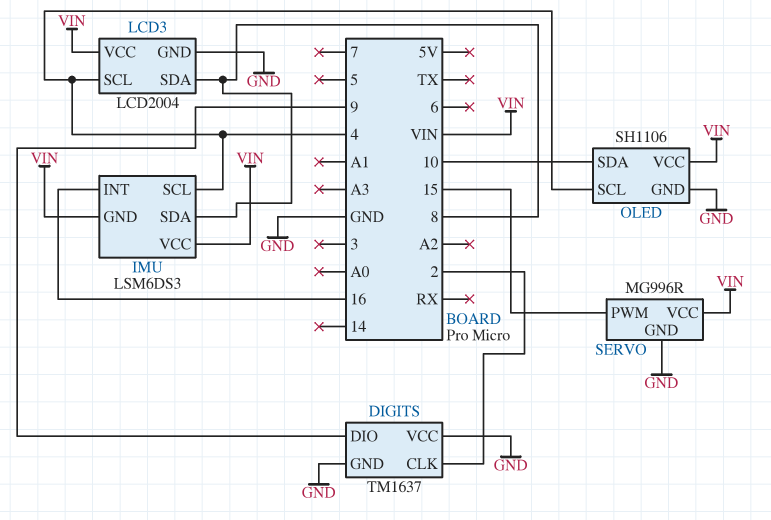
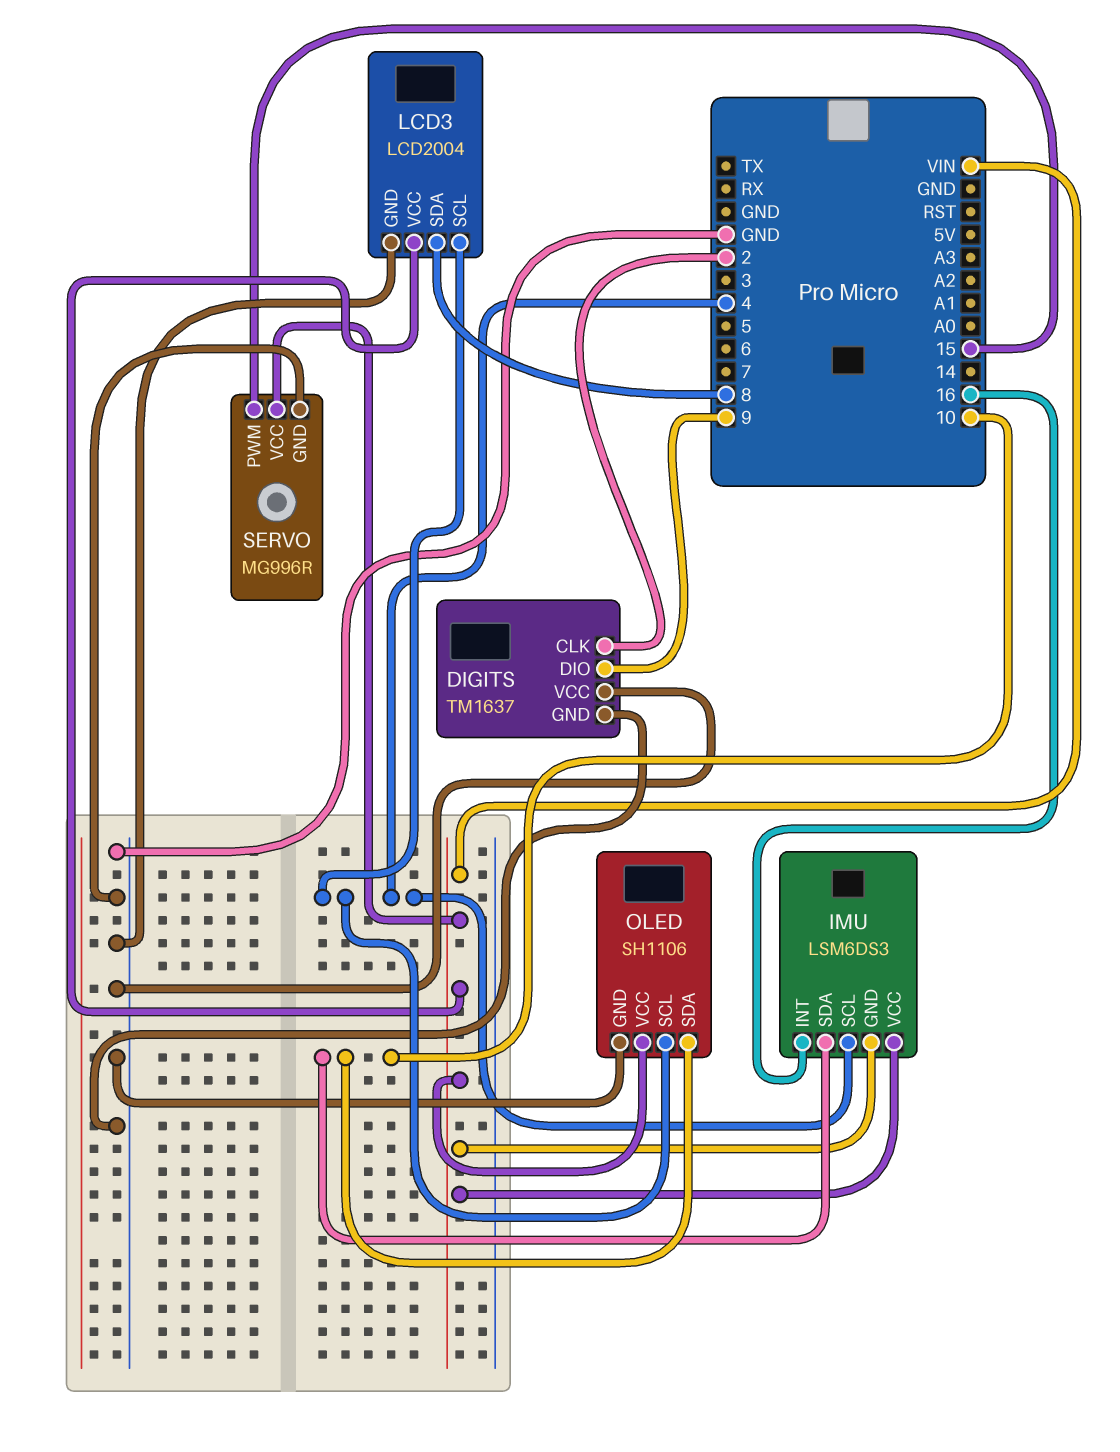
IMU pin SDA: 8 -> 10

